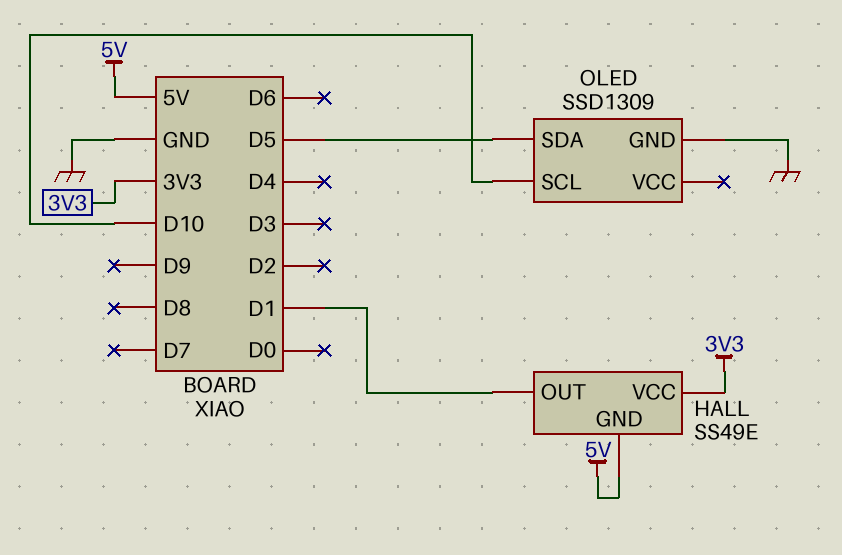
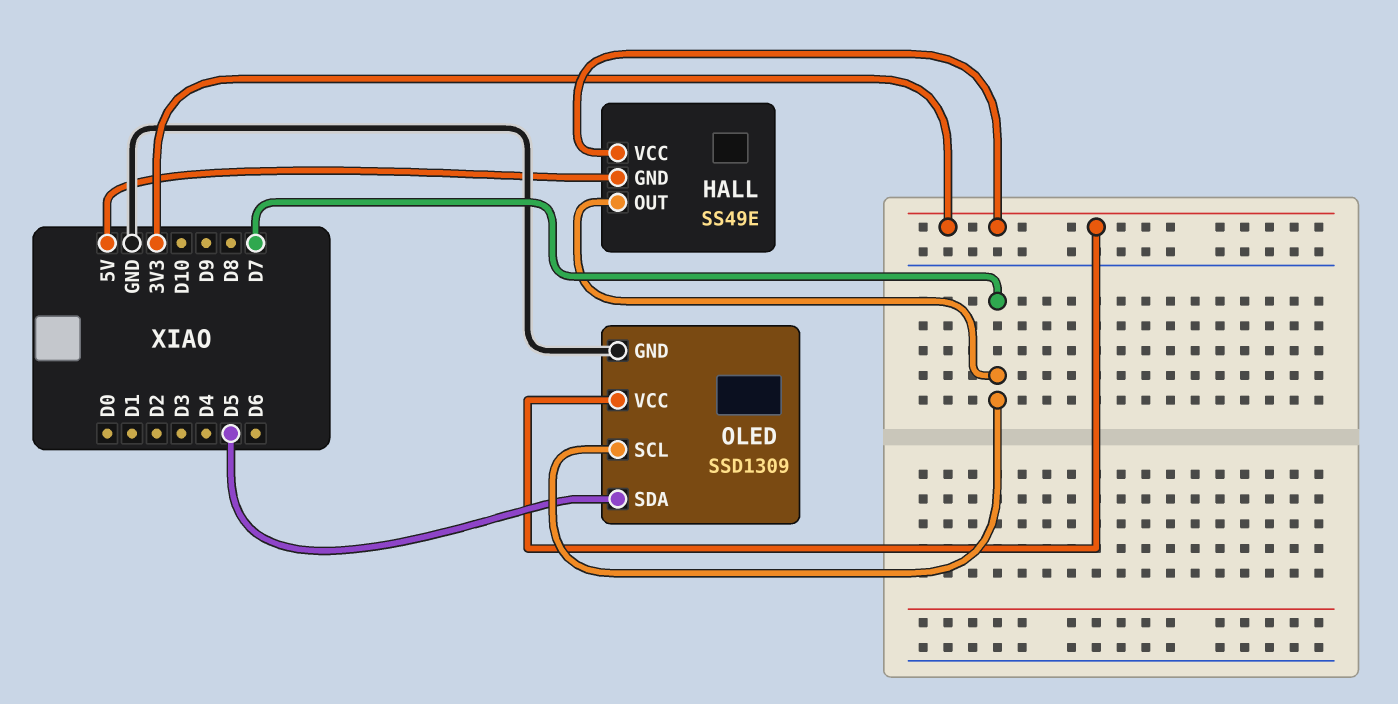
HALL pin OUT: D1 -> D7
OLED pin SCL: D10 -> D7
OLED pin VCC: none -> 3V3

